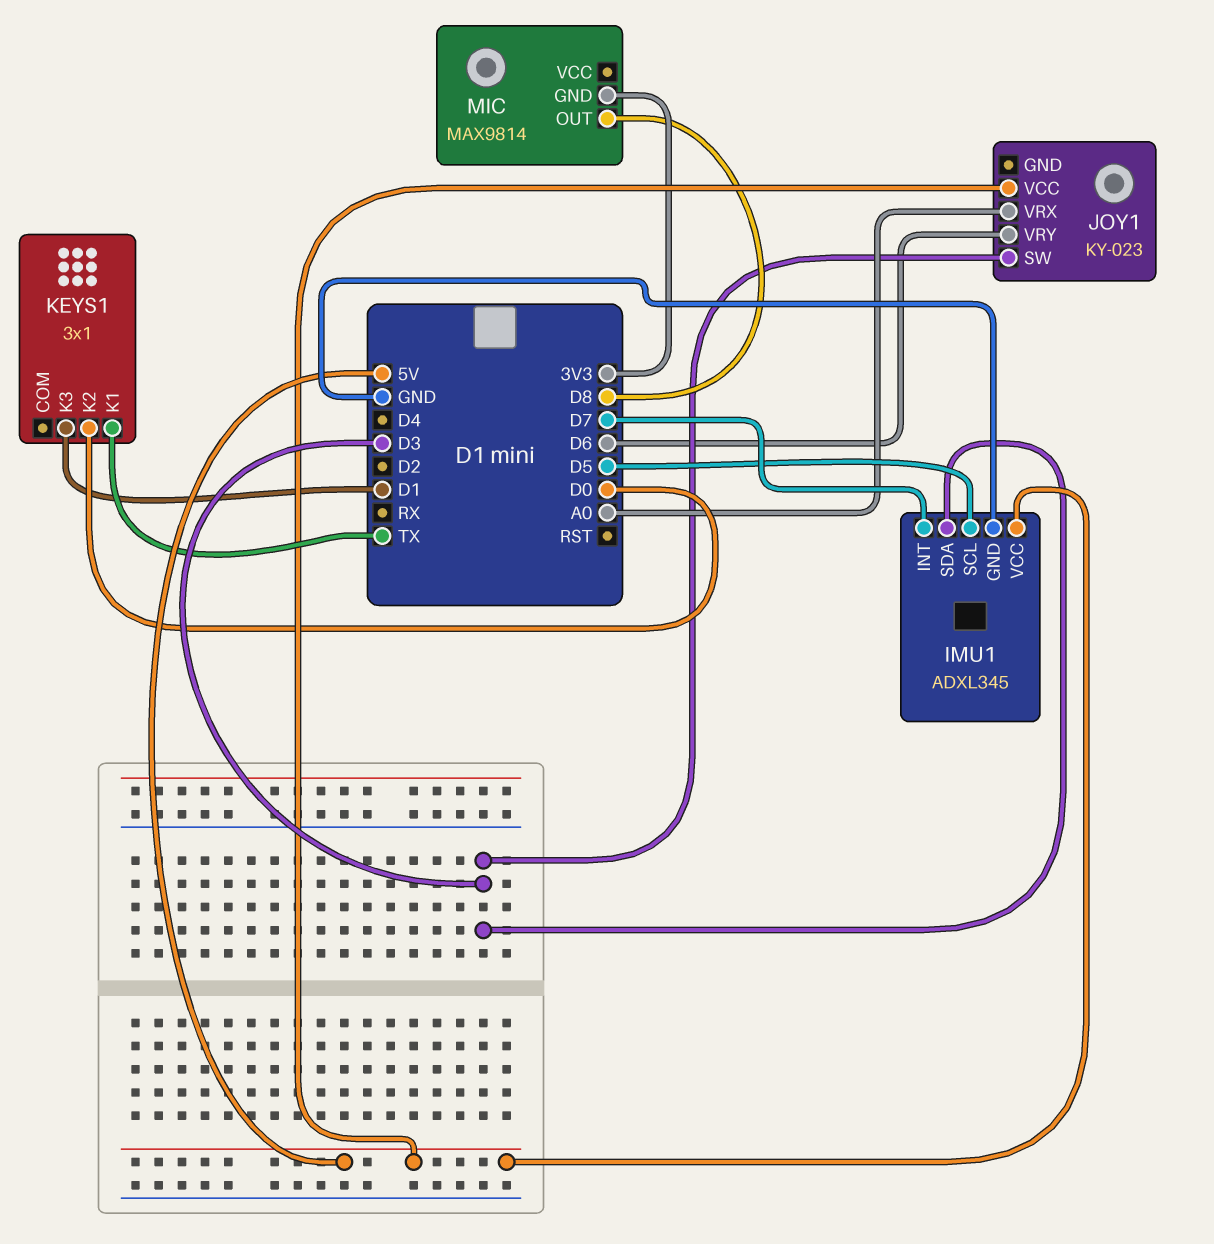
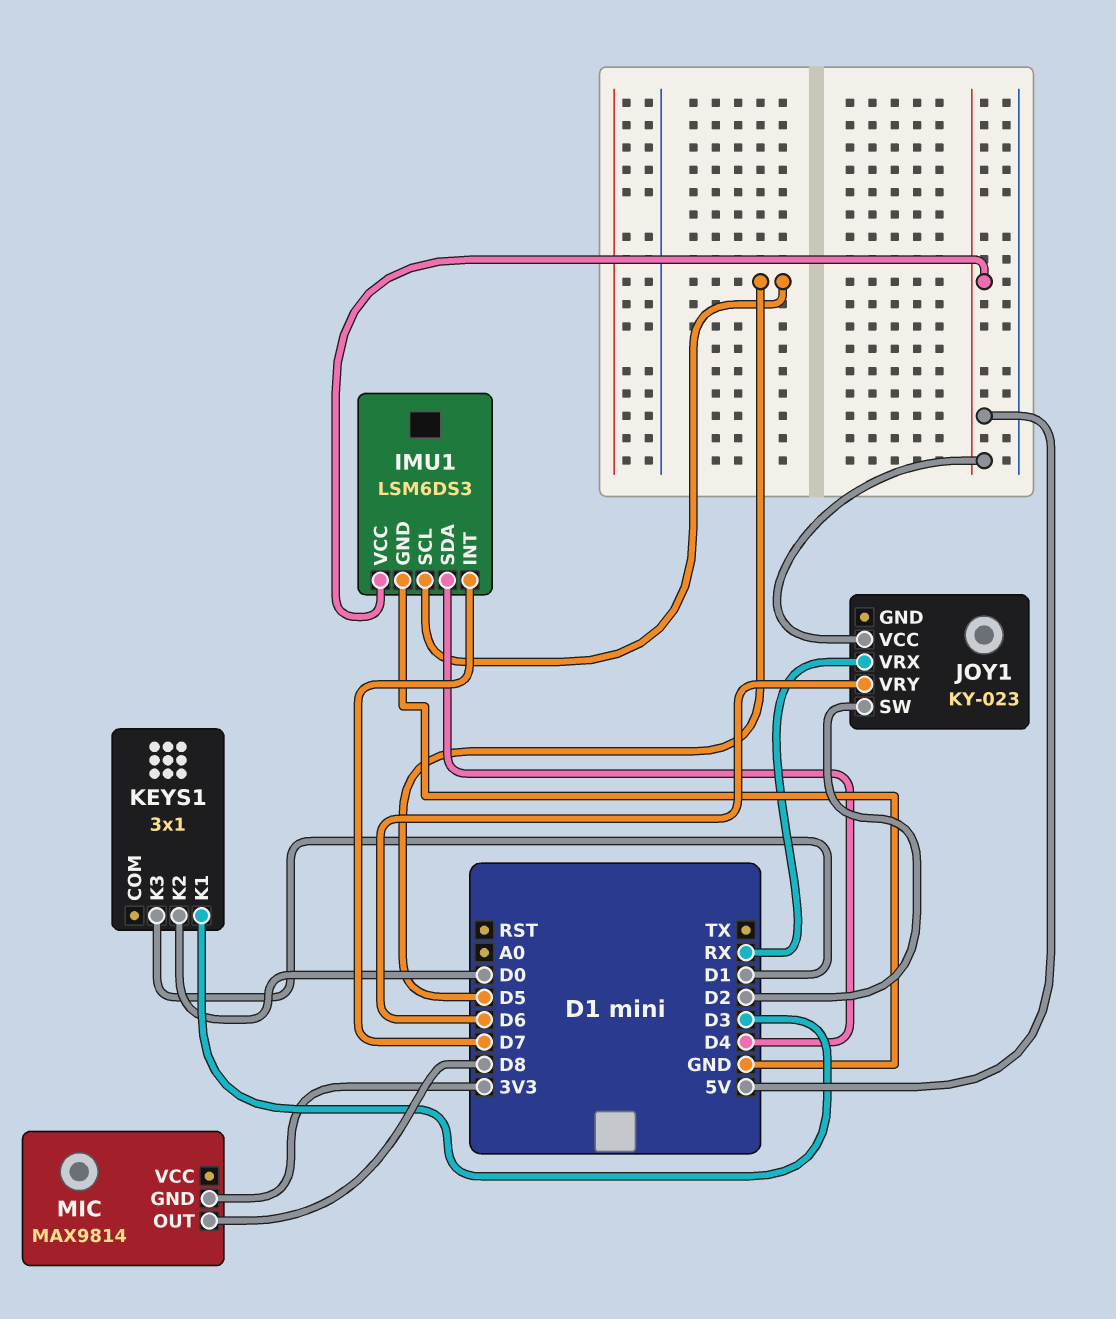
IMU1: ADXL345 -> LSM6DS3
IMU1 pin SDA: D3 -> D4
JOY1 pin SW: D3 -> D2
JOY1 pin VRX: A0 -> RX
KEYS1 pin K1: TX -> D3

